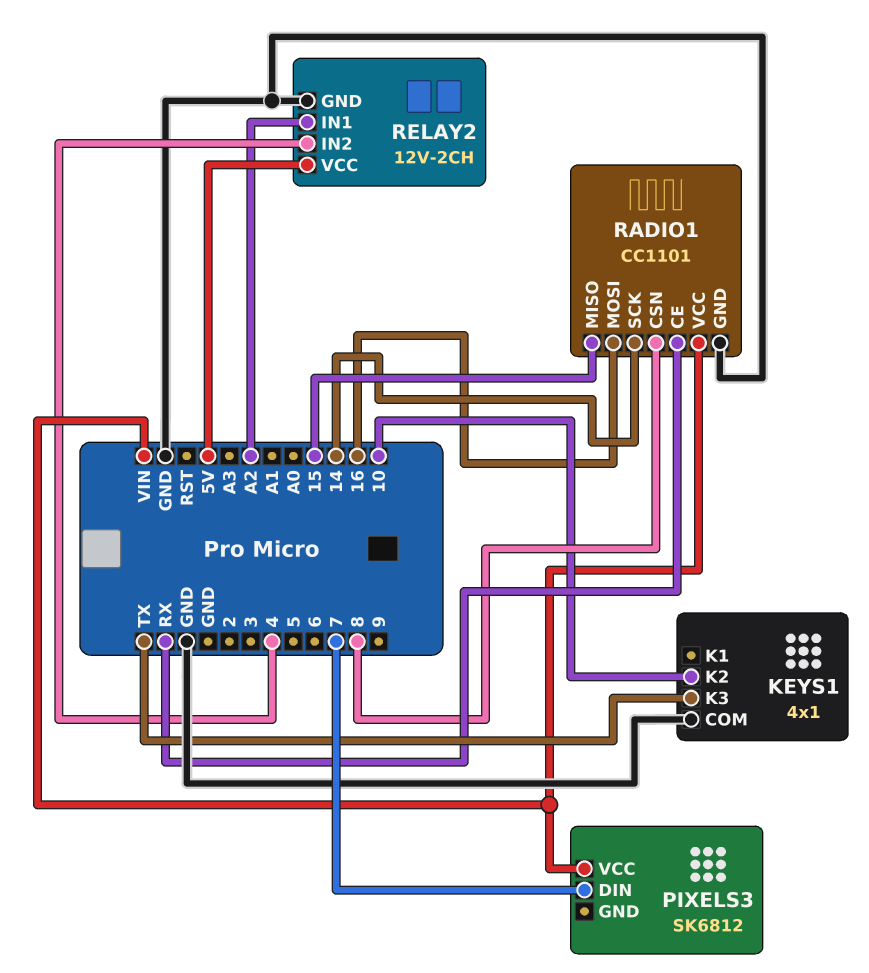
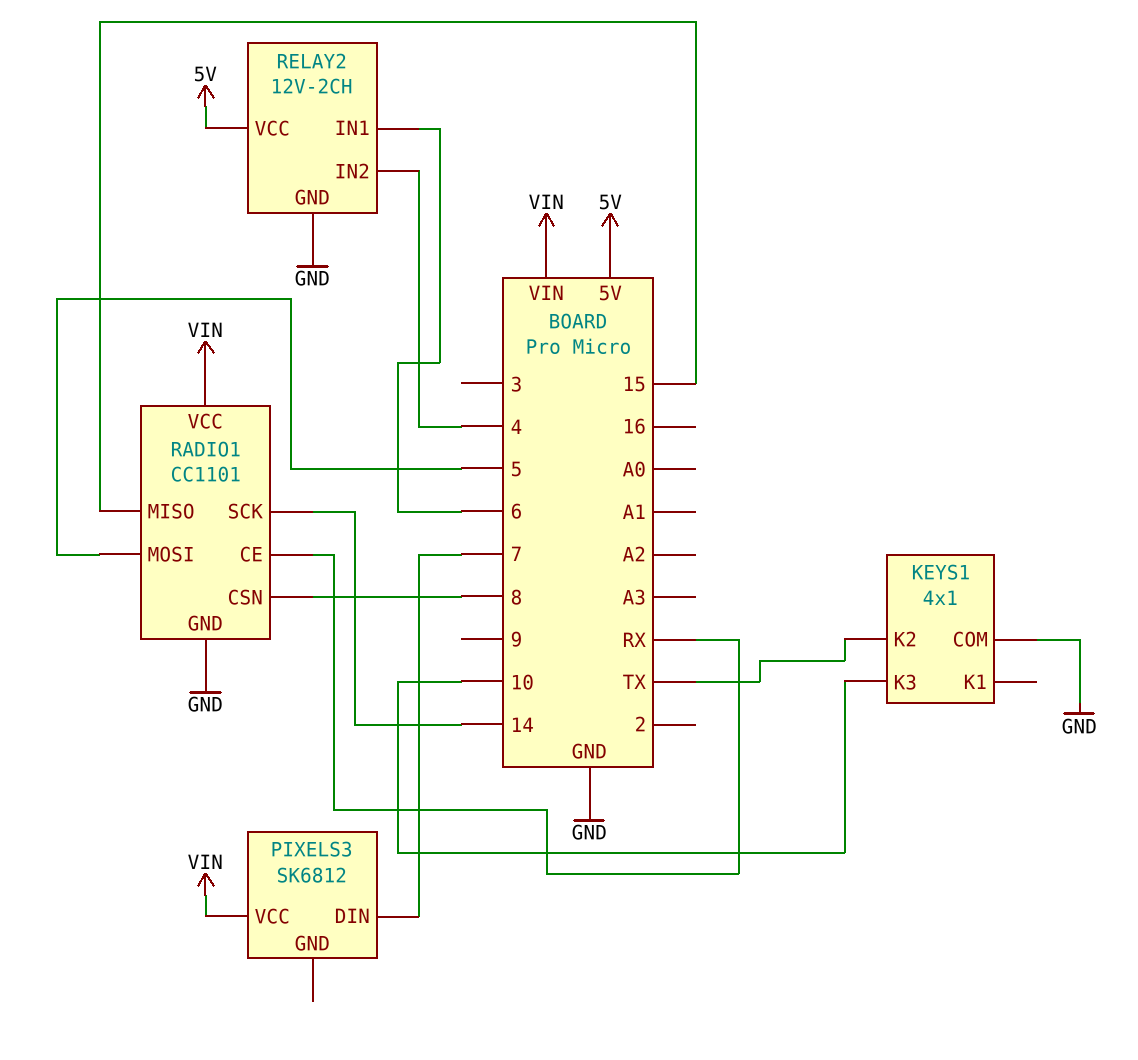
KEYS1 pin K2: 10 -> TX
KEYS1 pin K3: TX -> 10
RADIO1 pin MOSI: 16 -> 5
RELAY2 pin IN1: A2 -> 6

